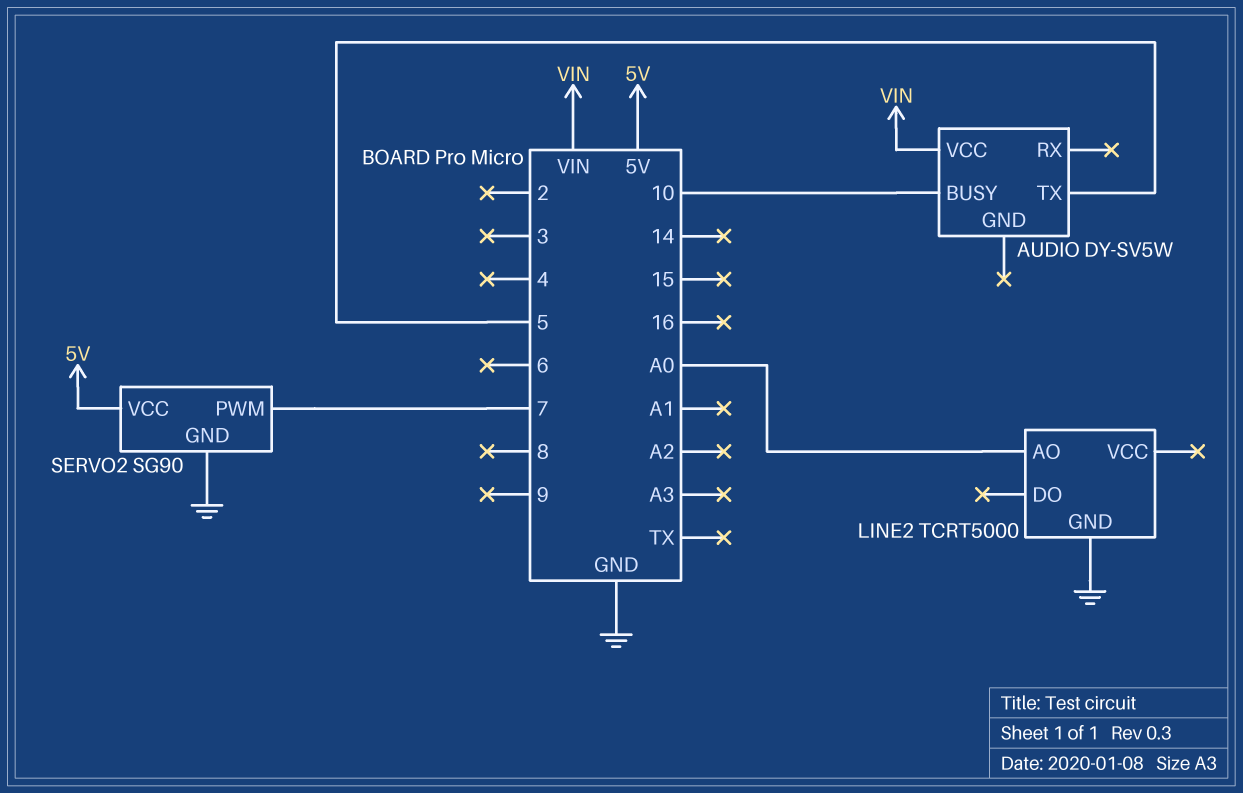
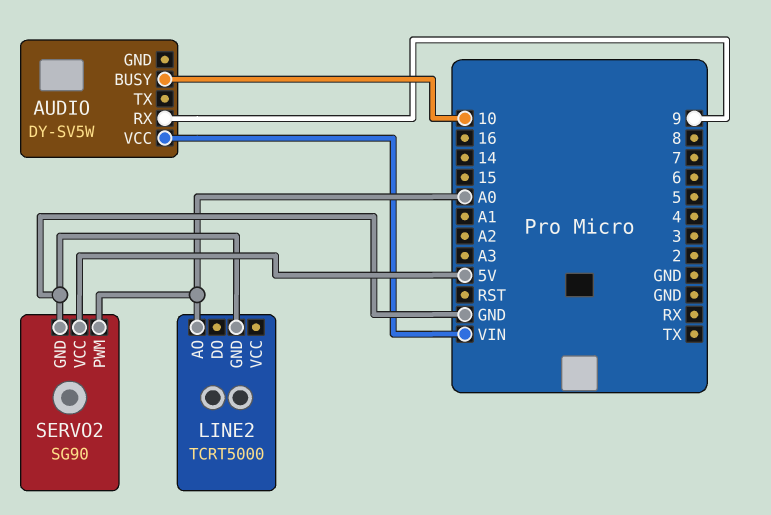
AUDIO pin RX: none -> 9
AUDIO pin TX: 5 -> none
SERVO2 pin PWM: 7 -> A0

